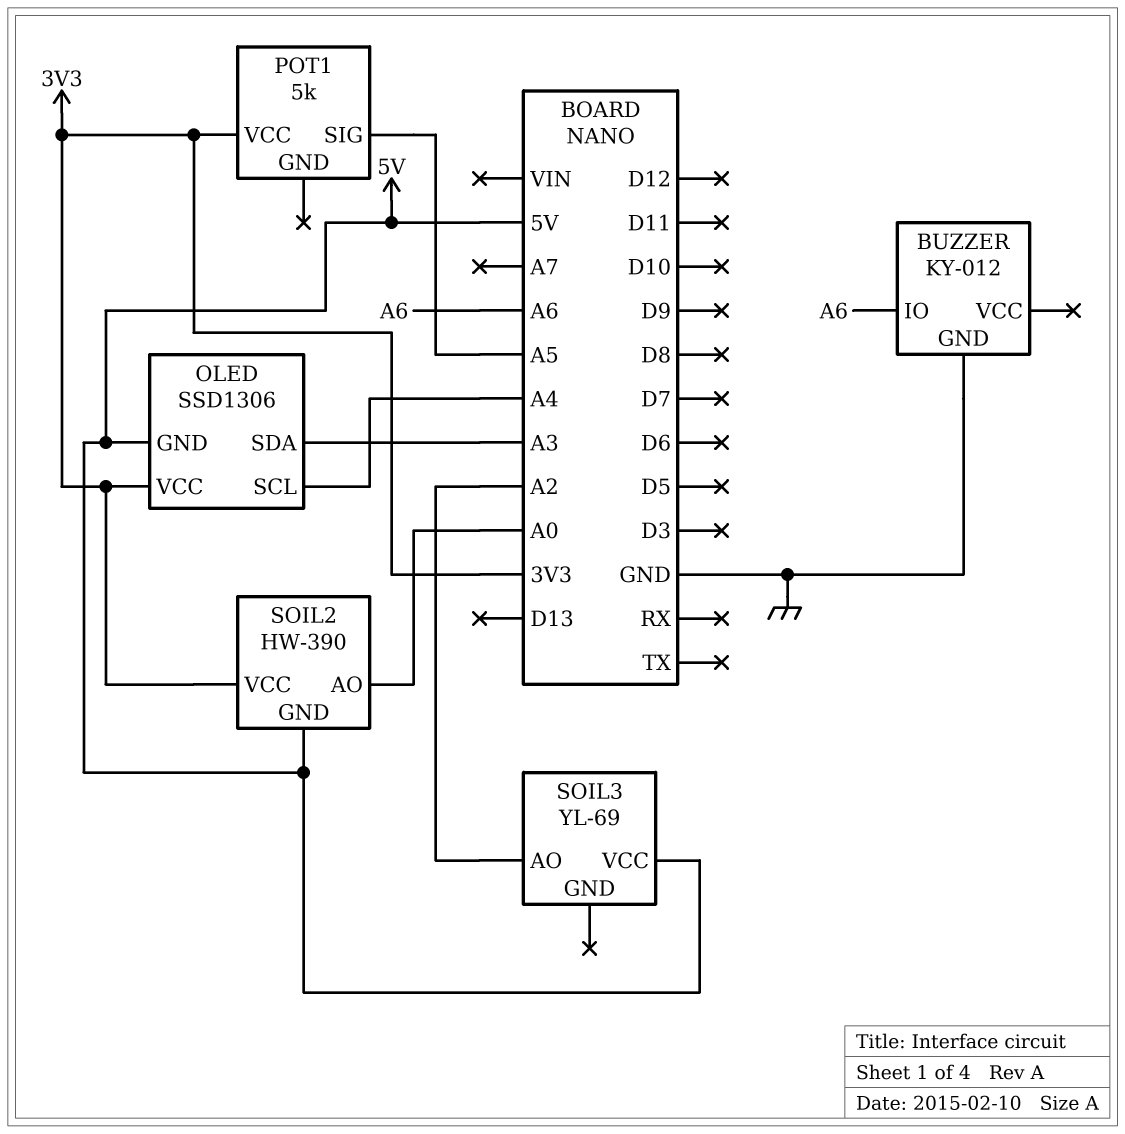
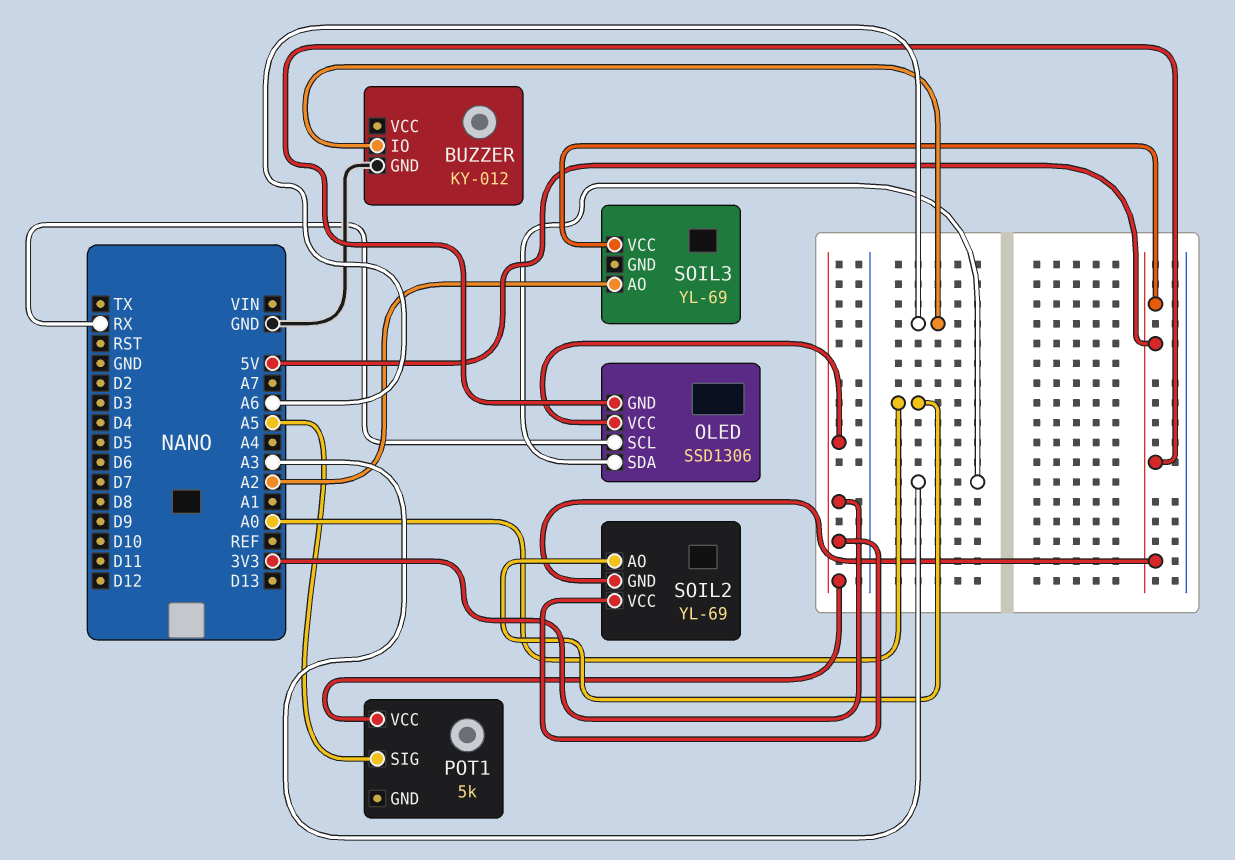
OLED pin SCL: A4 -> RX
SOIL2: HW-390 -> YL-69

